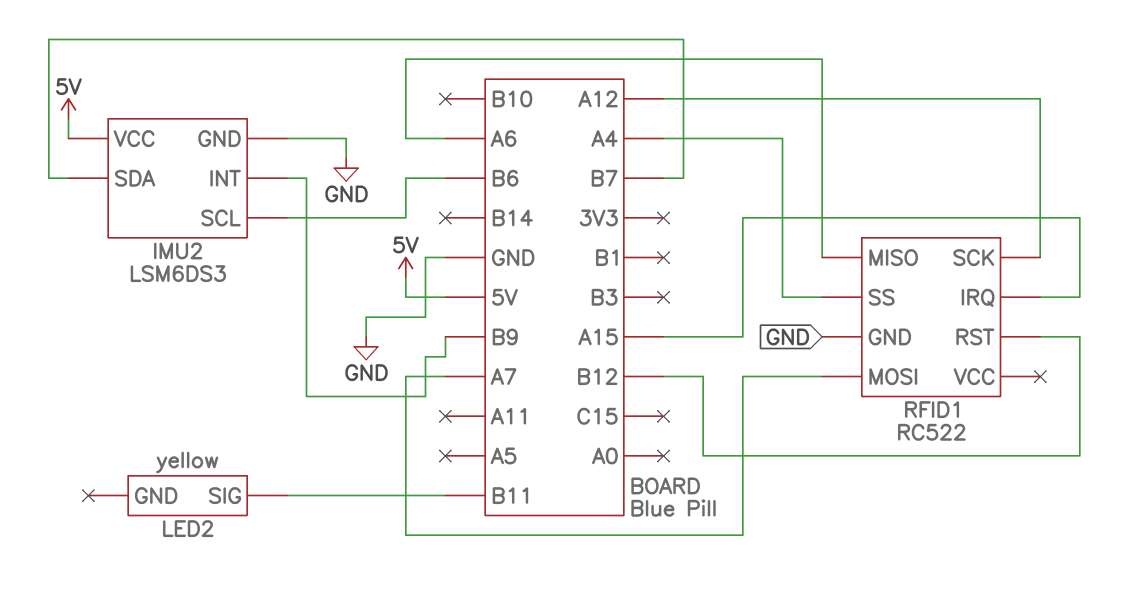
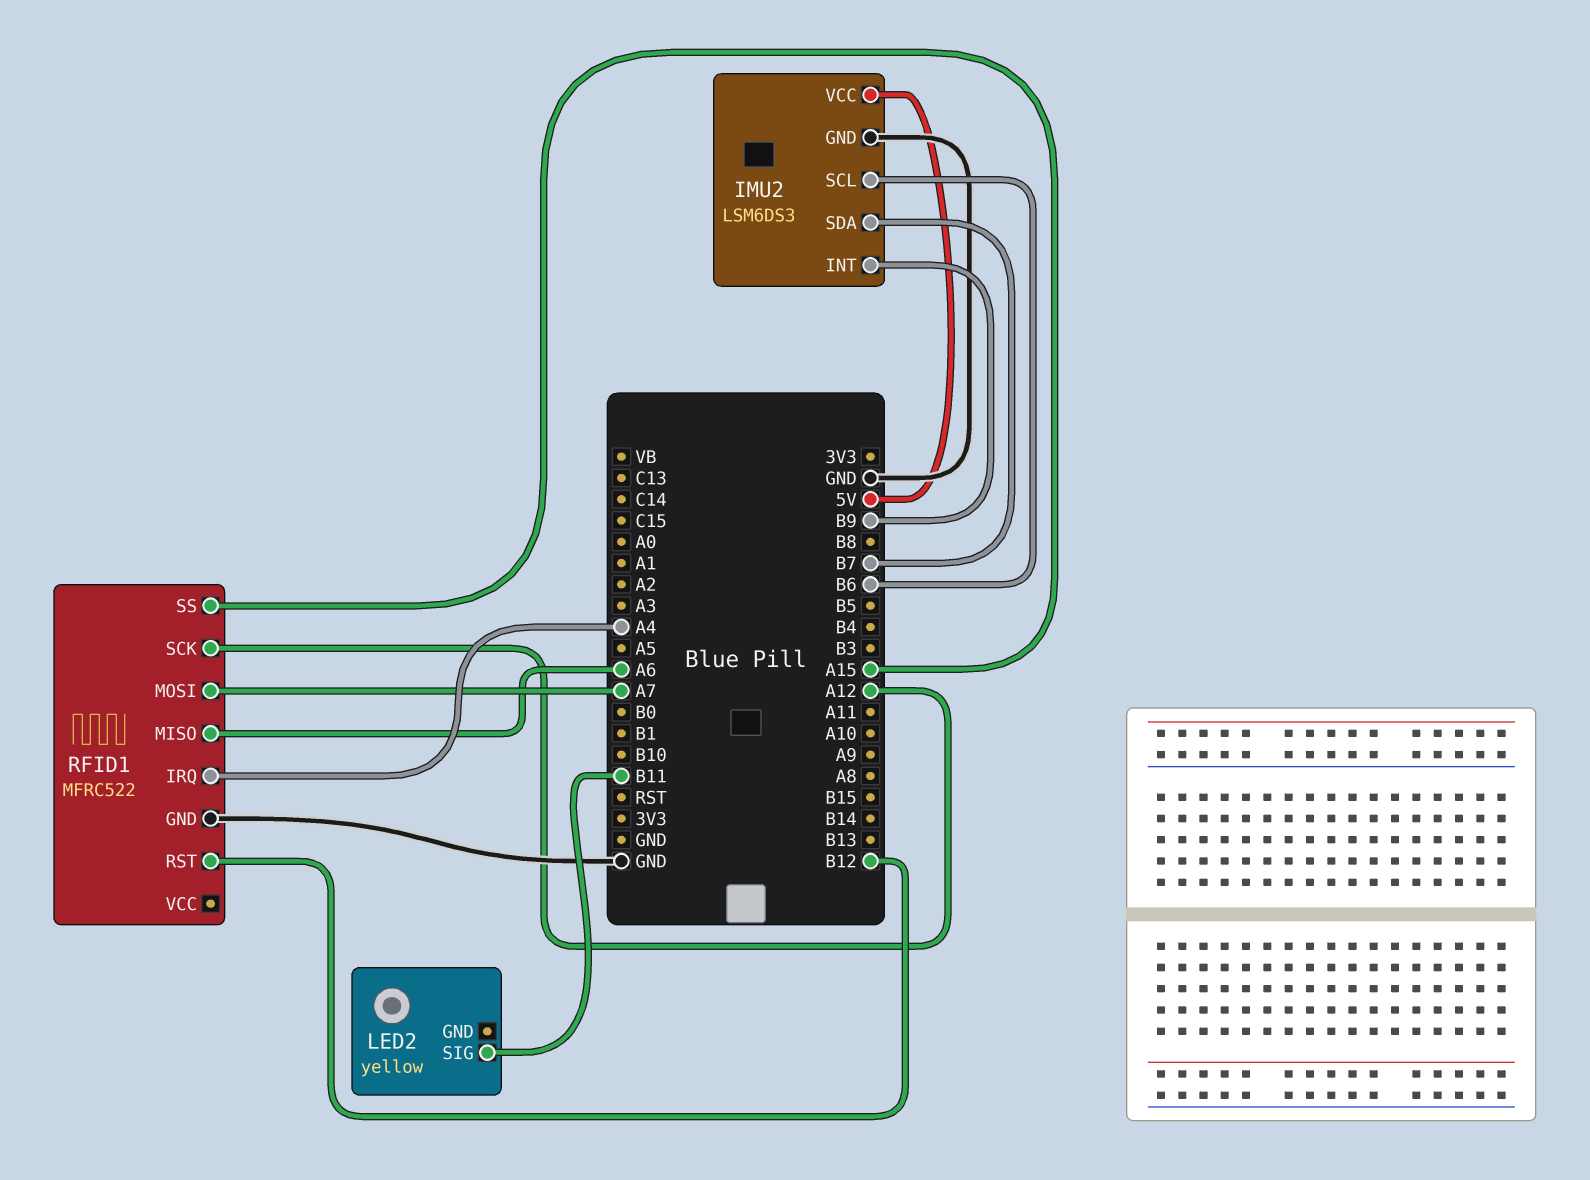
RFID1: RC522 -> MFRC522
RFID1 pin IRQ: A15 -> A4
RFID1 pin SS: A4 -> A15

